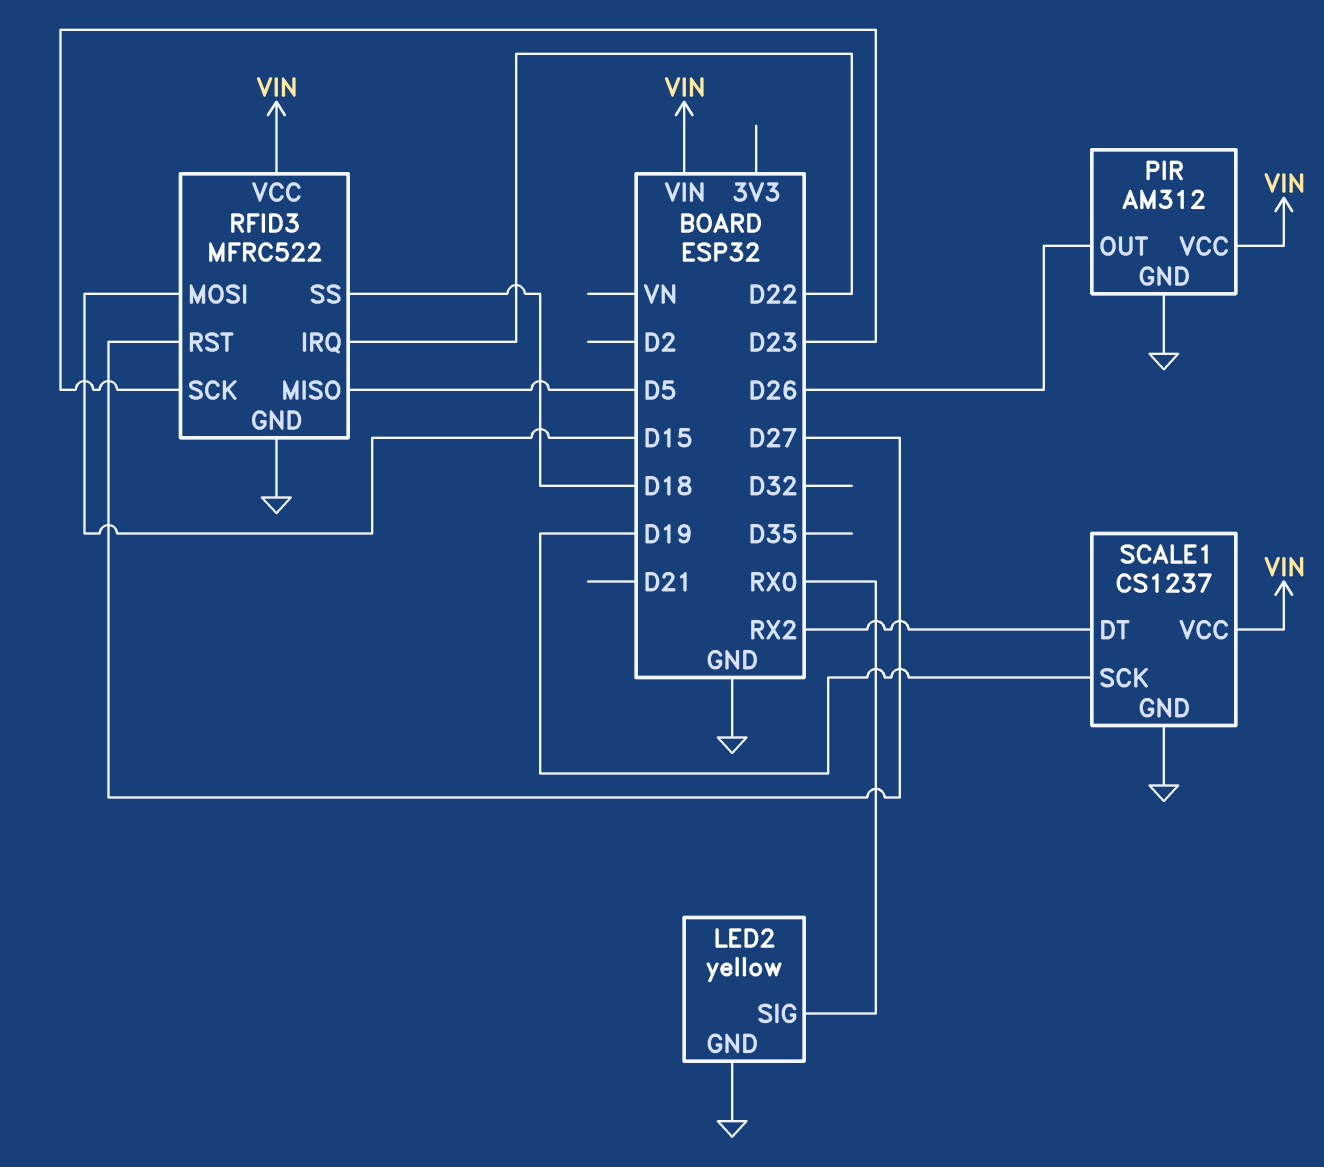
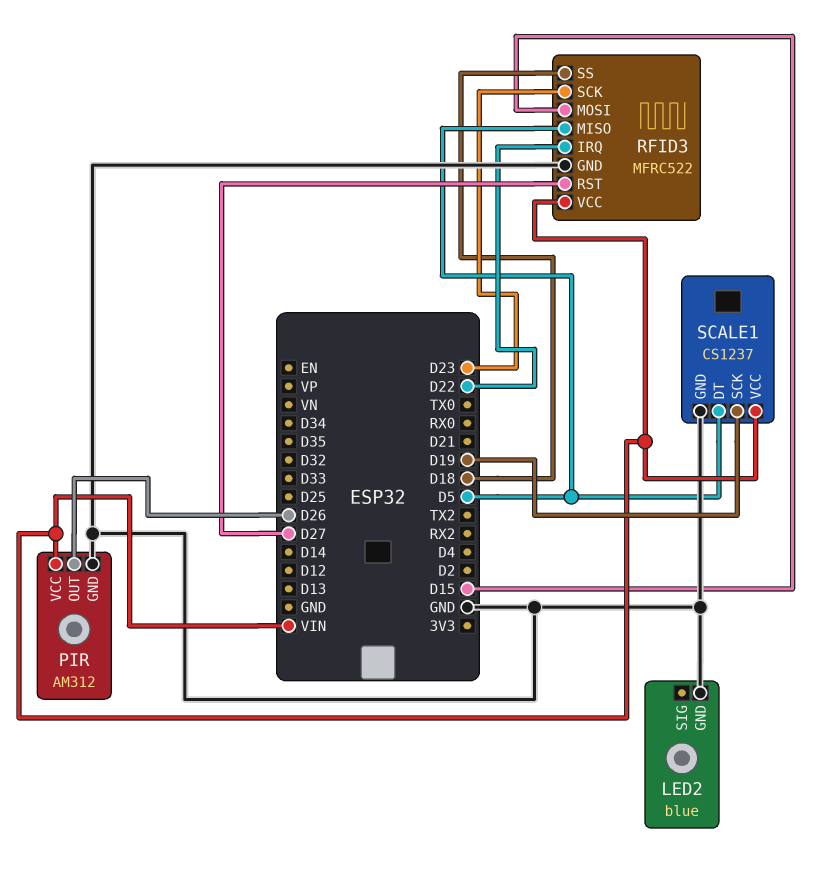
LED2: yellow -> blue
LED2 pin SIG: RX0 -> none
SCALE1 pin DT: RX2 -> D5

